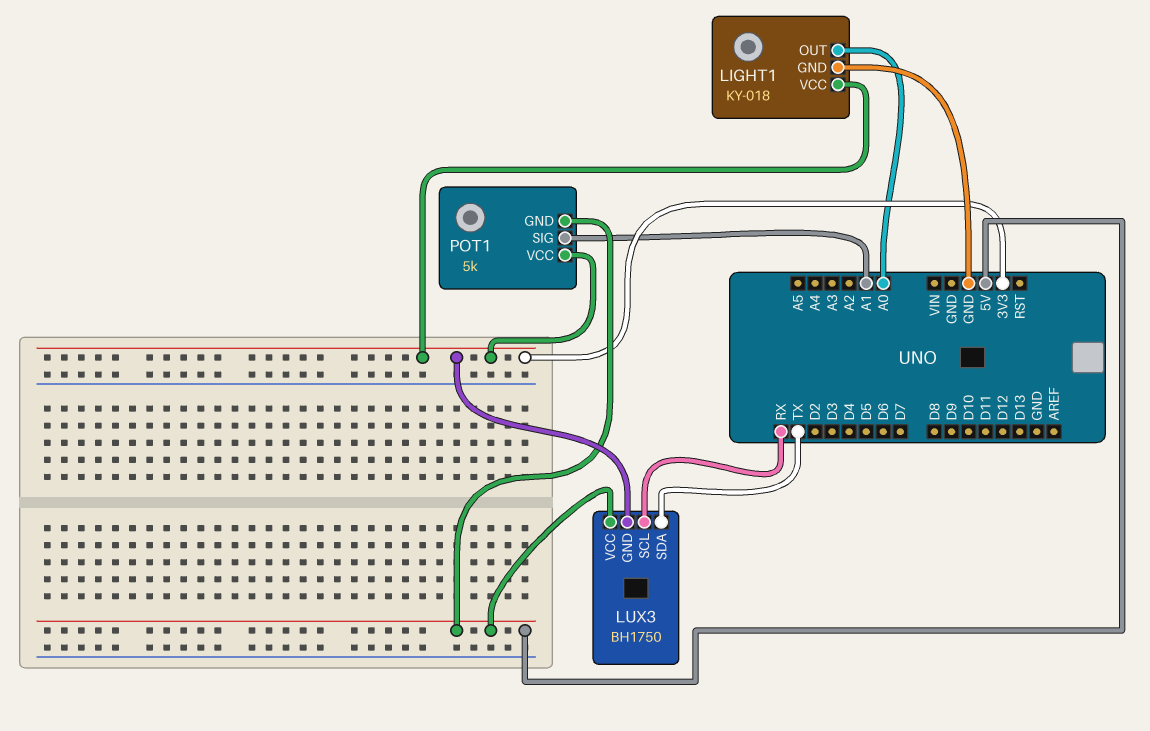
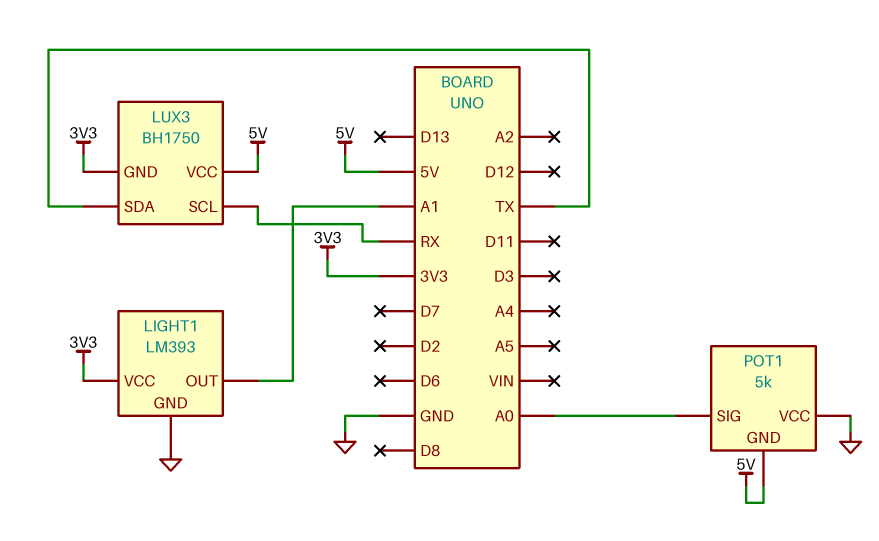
LIGHT1: KY-018 -> LM393
LIGHT1 pin OUT: A0 -> A1
POT1 pin SIG: A1 -> A0
POT1 pin VCC: 3V3 -> GND

